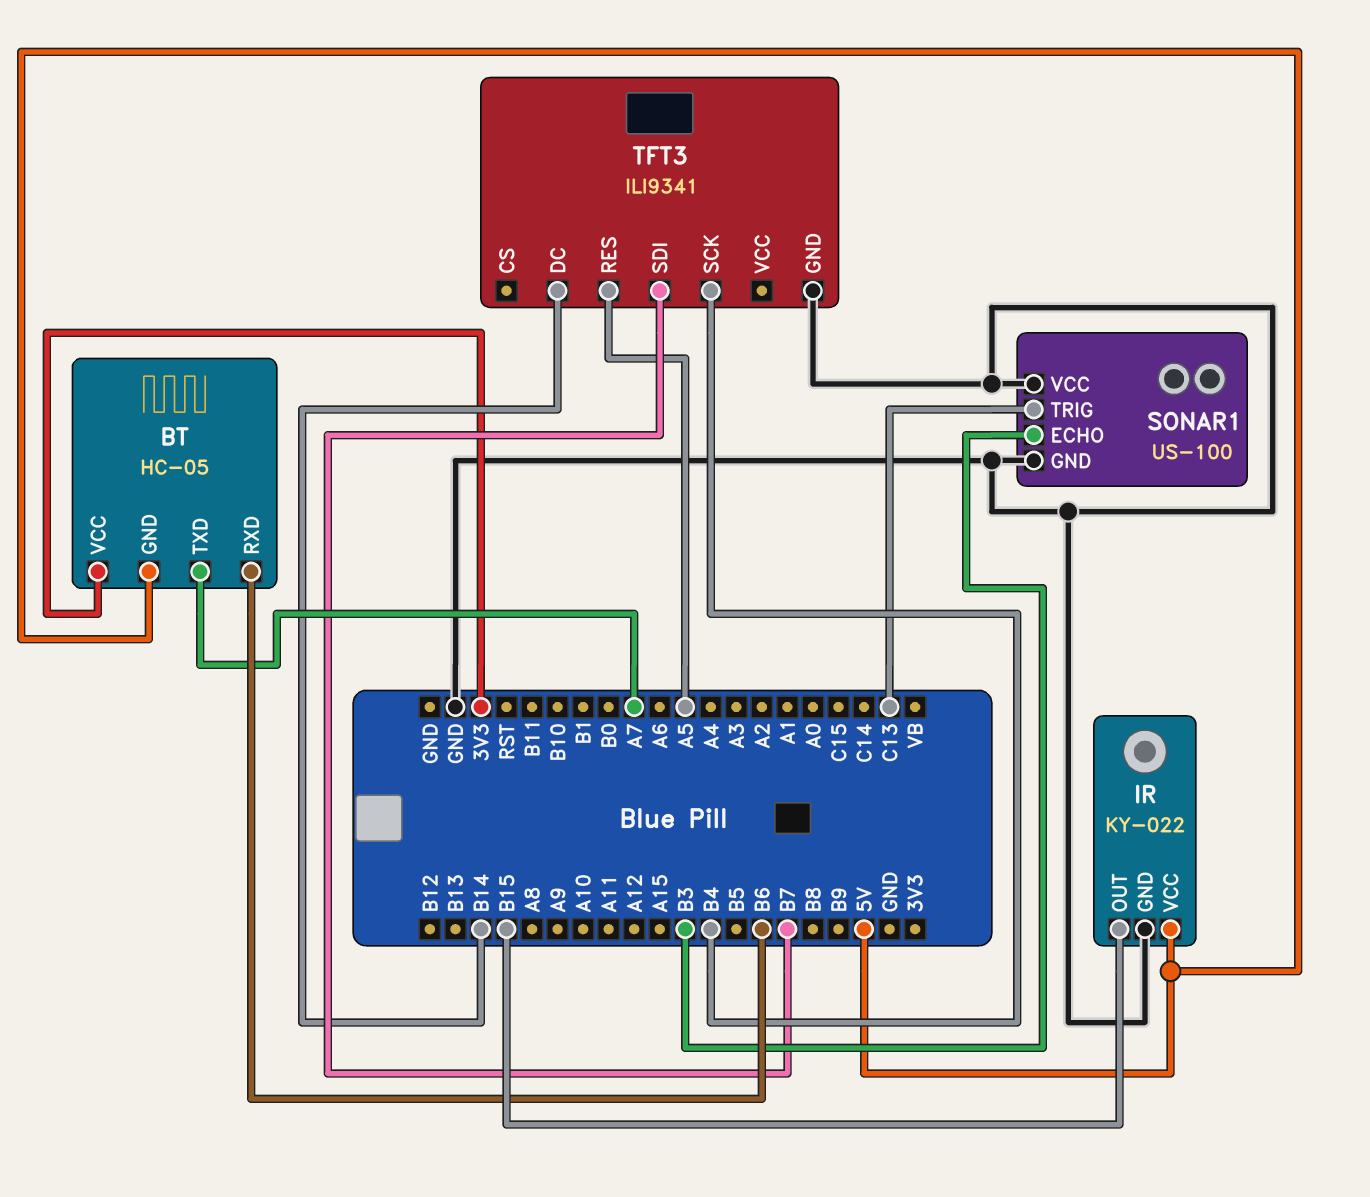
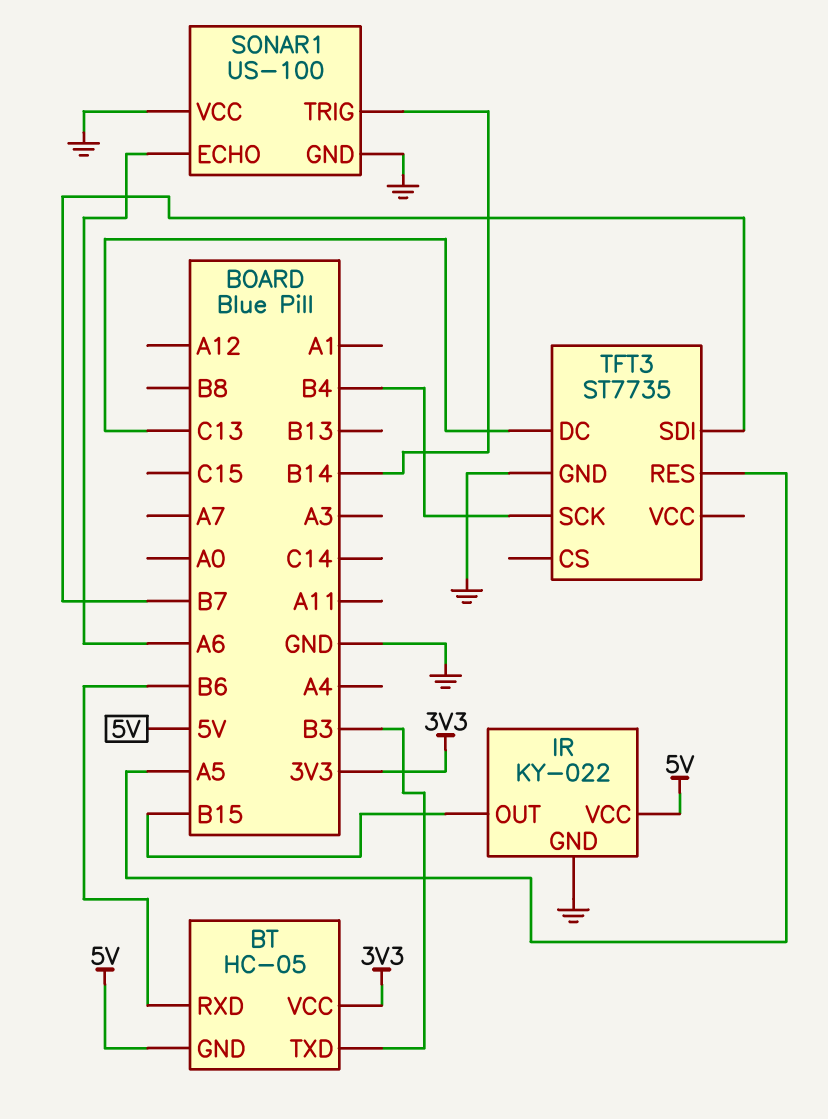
BT pin TXD: A7 -> B3
SONAR1 pin ECHO: B3 -> A6
SONAR1 pin TRIG: C13 -> B14
TFT3: ILI9341 -> ST7735
TFT3 pin DC: B14 -> C13

